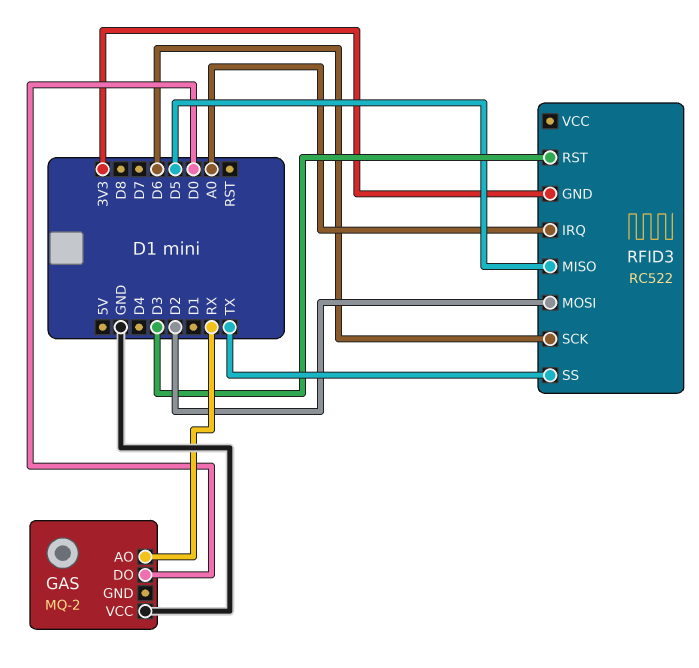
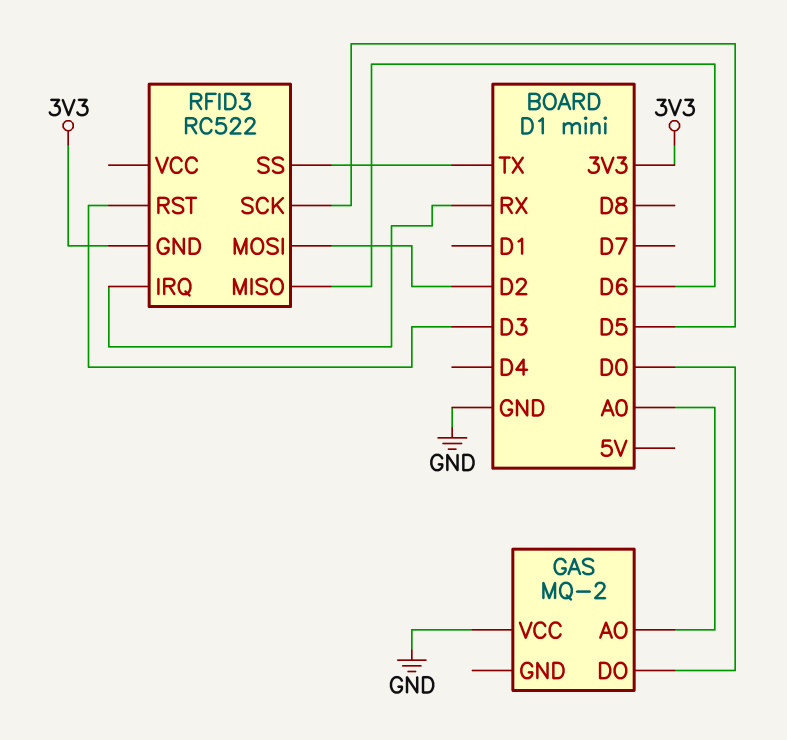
GAS pin AO: RX -> A0
RFID3 pin IRQ: A0 -> RX
RFID3 pin MISO: D5 -> D6
RFID3 pin SCK: D6 -> D5

